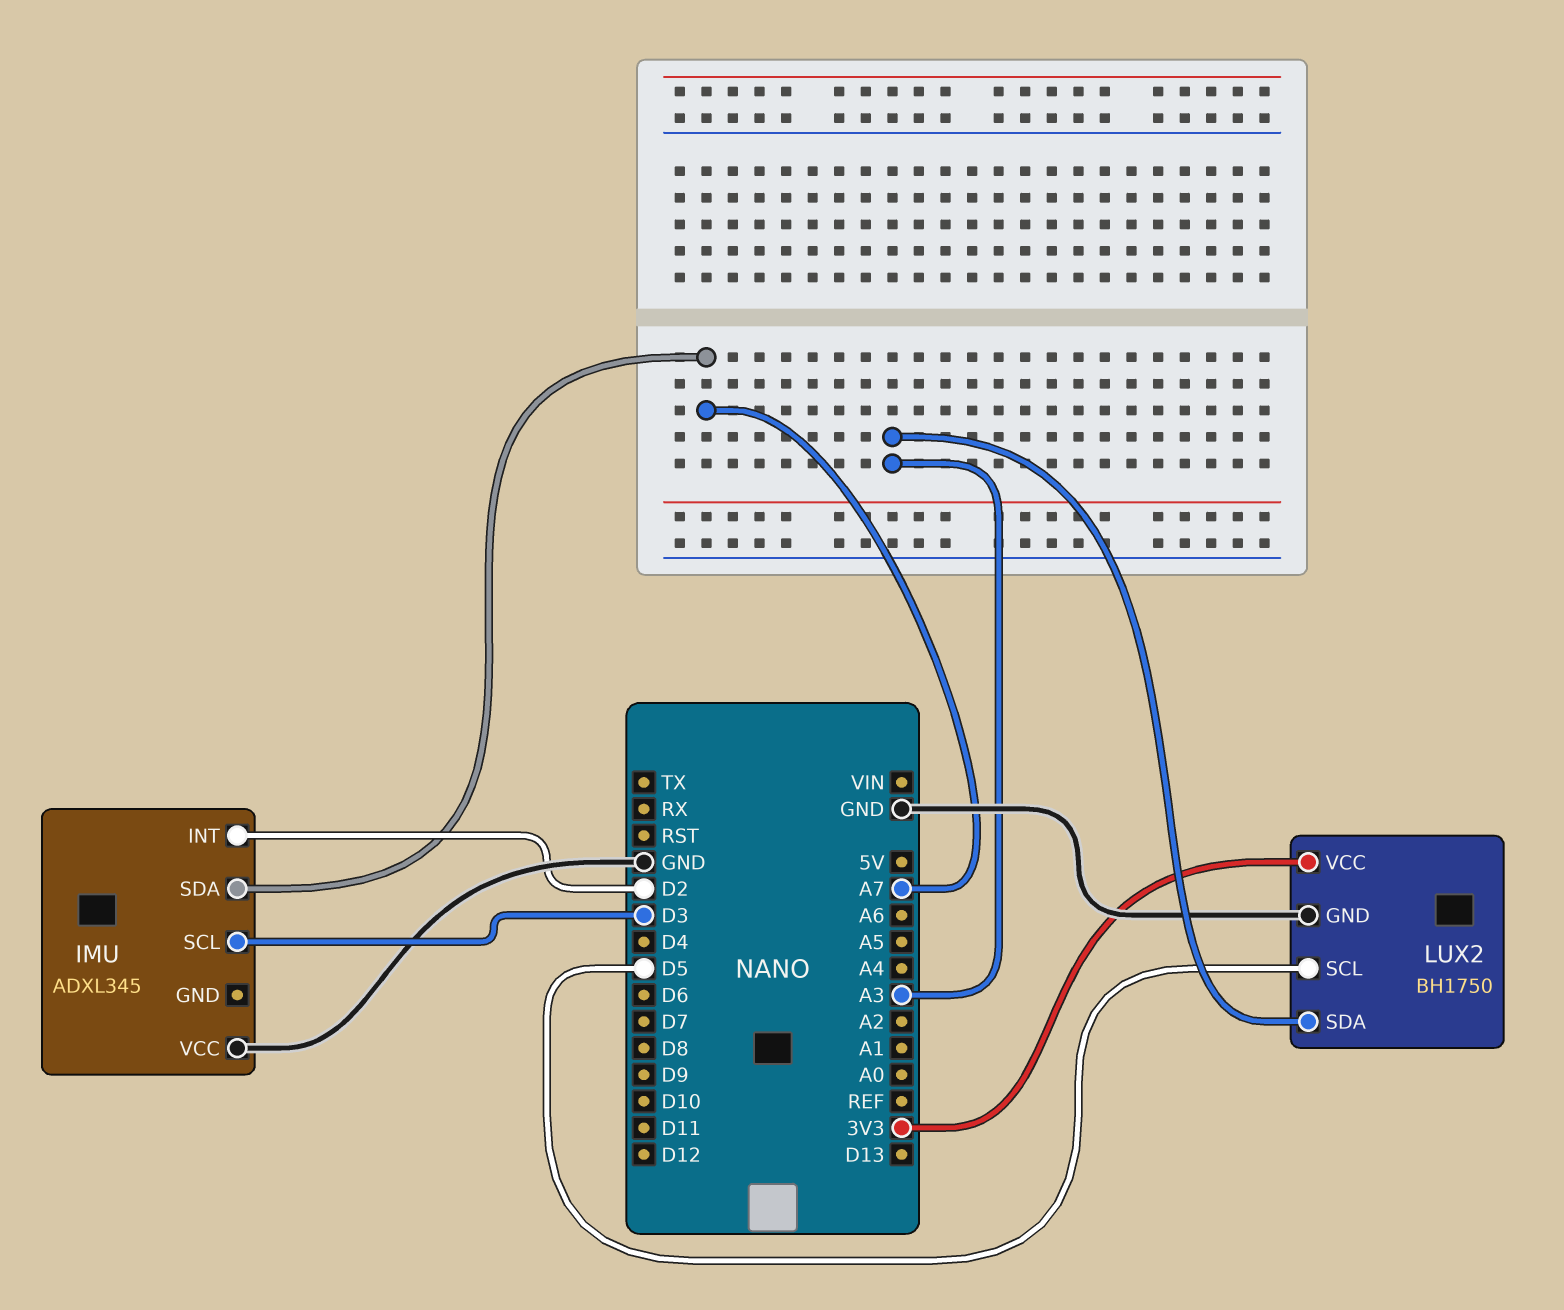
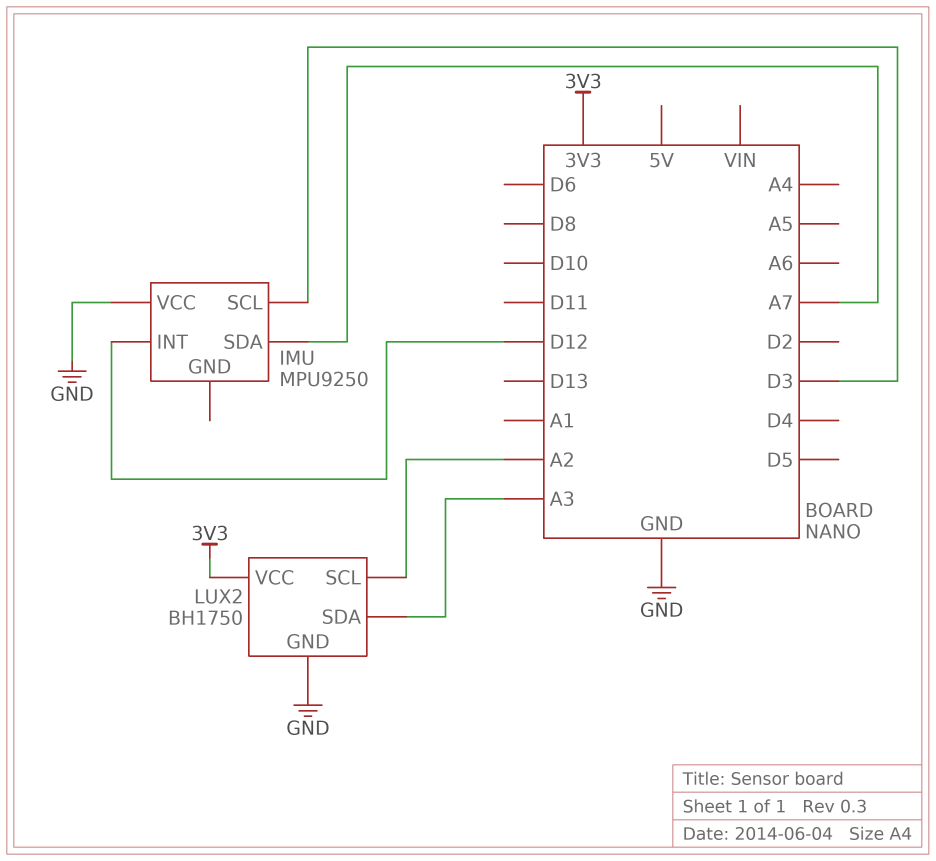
IMU: ADXL345 -> MPU9250
IMU pin INT: D2 -> D12
LUX2 pin SCL: D5 -> A2

